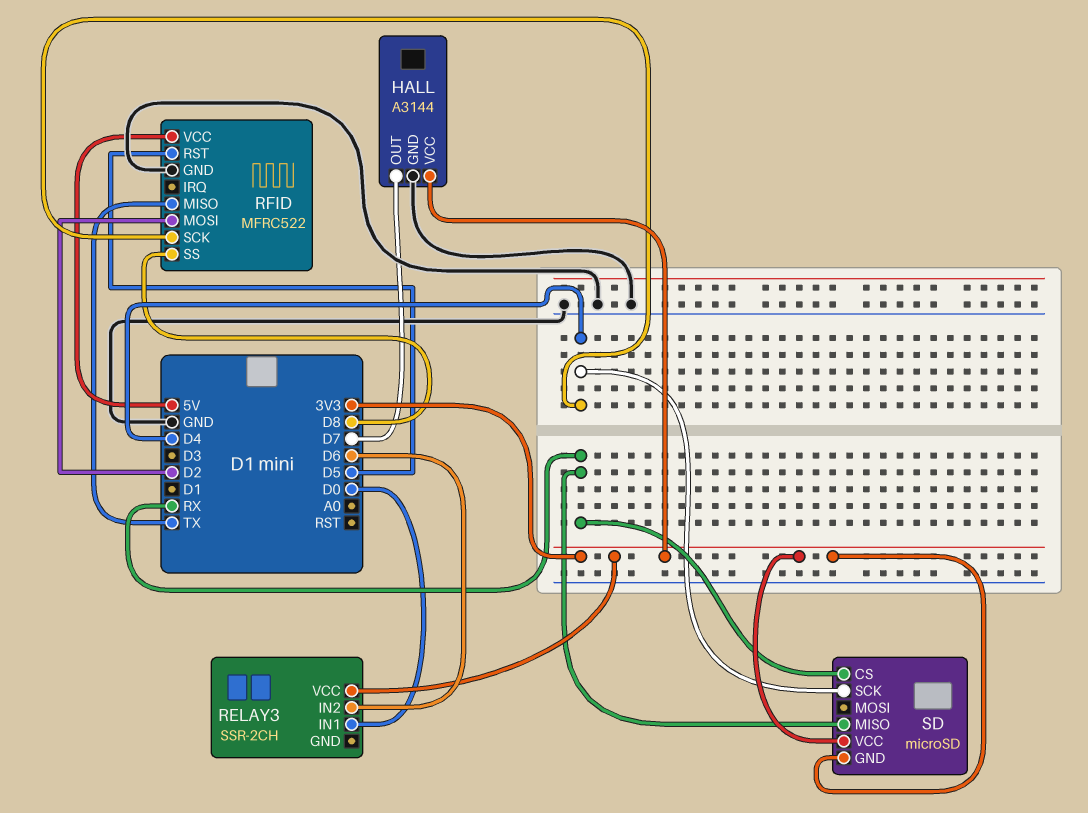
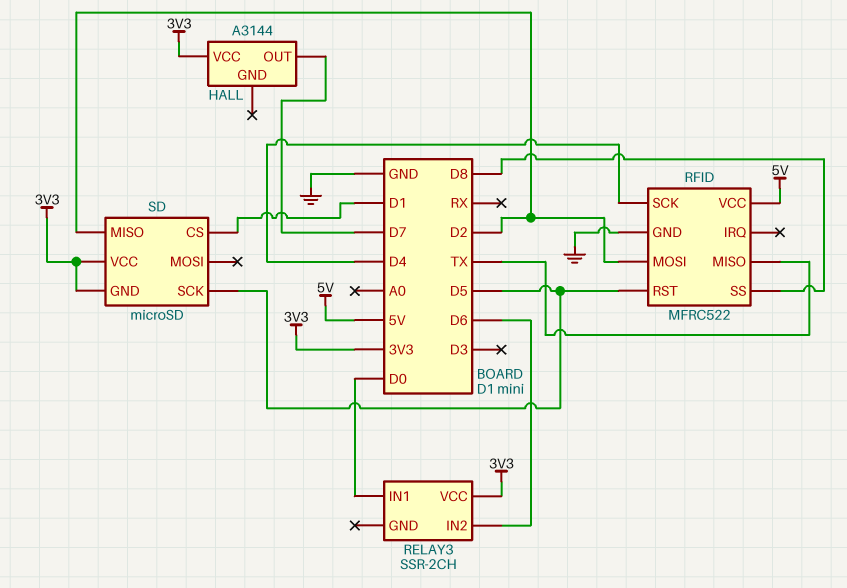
HALL pin GND: GND -> none
SD pin CS: RX -> D1
SD pin MISO: RX -> D2
SD pin SCK: D4 -> D5

